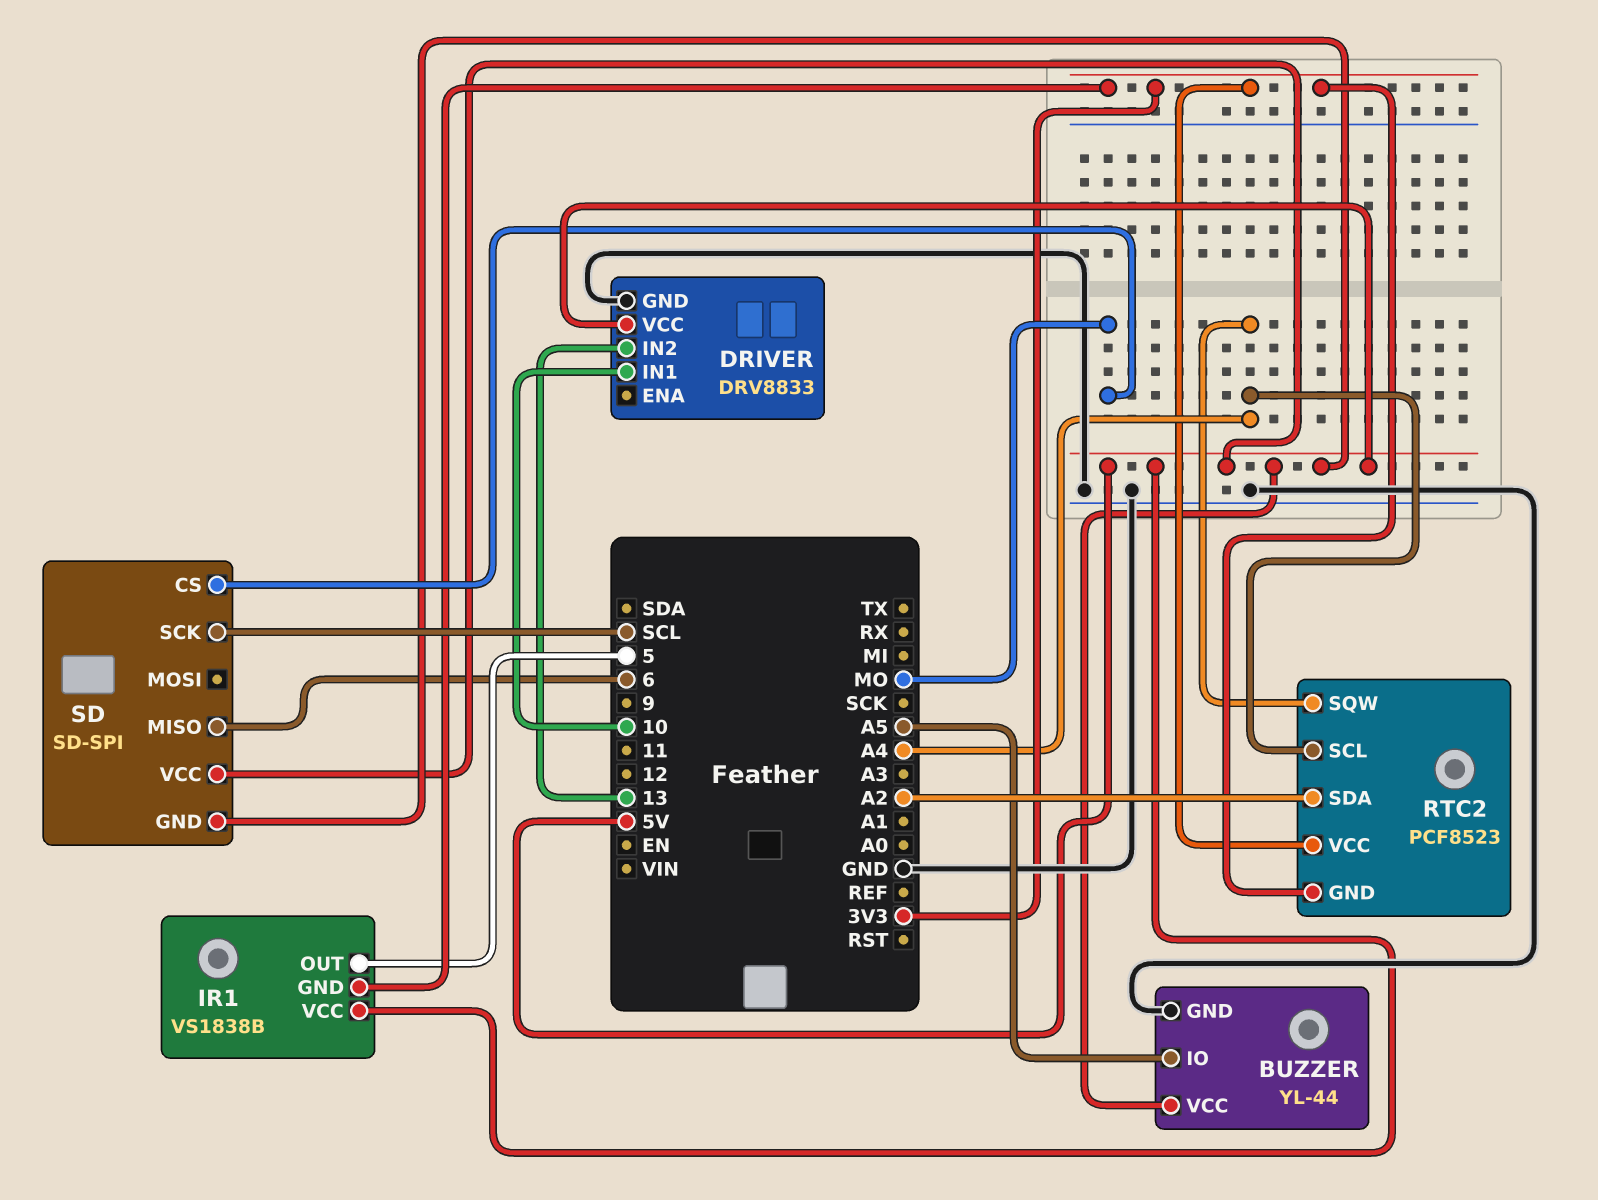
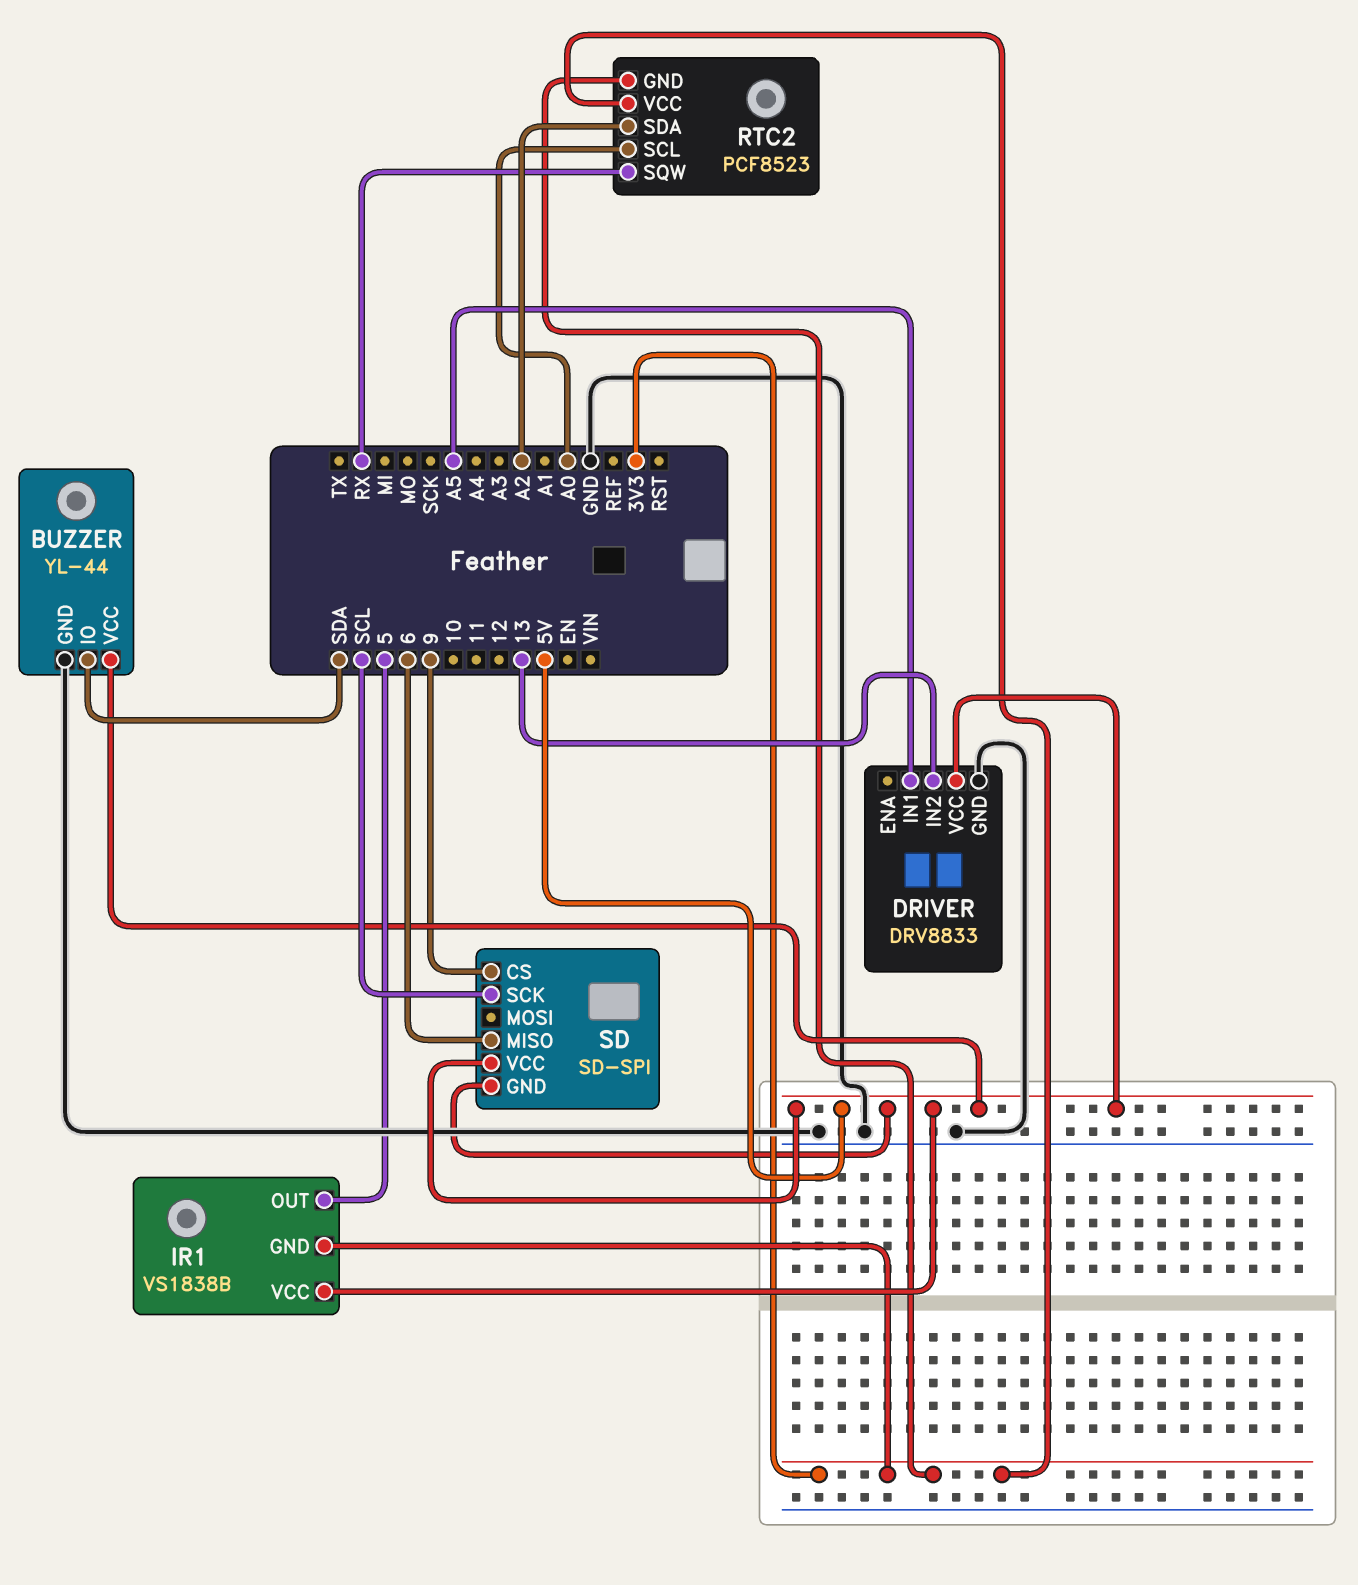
BUZZER pin IO: A5 -> SDA
DRIVER pin IN1: 10 -> A5
RTC2 pin SCL: A4 -> A0
RTC2 pin SQW: A4 -> RX
SD pin CS: MO -> 9

